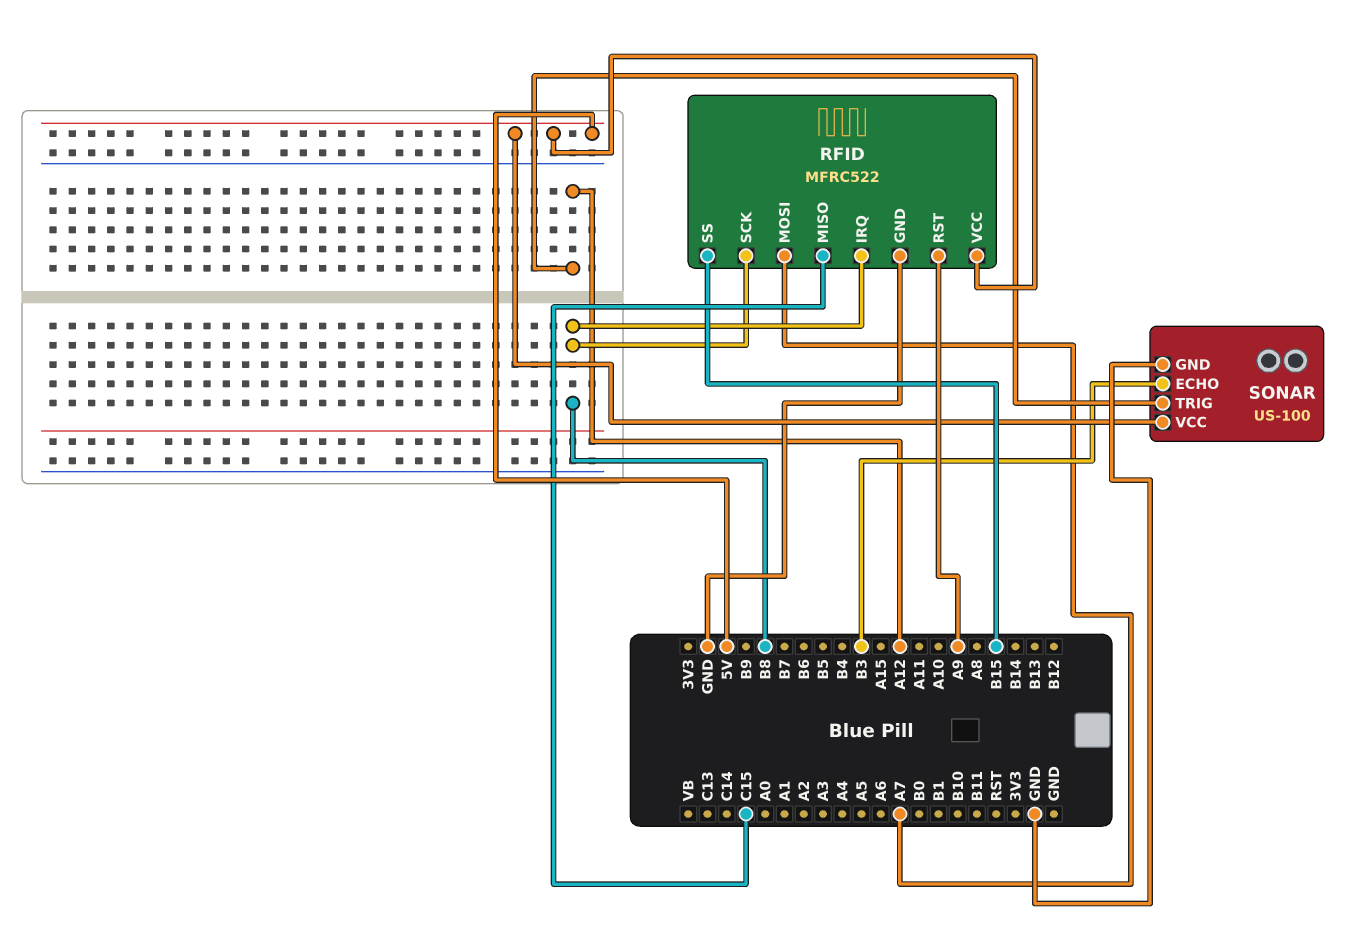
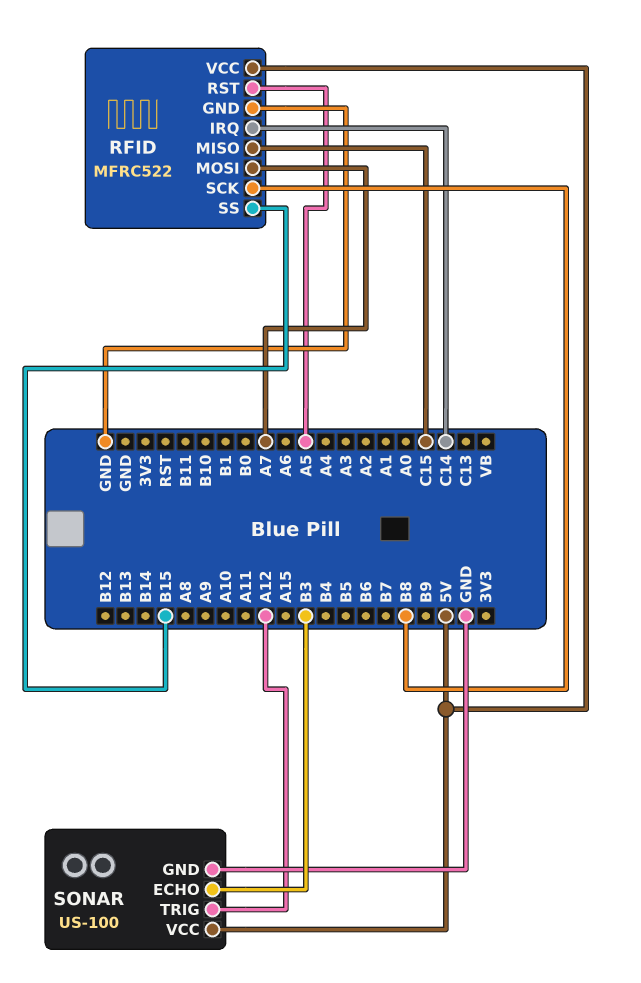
RFID pin IRQ: B8 -> C14
RFID pin RST: A9 -> A5

